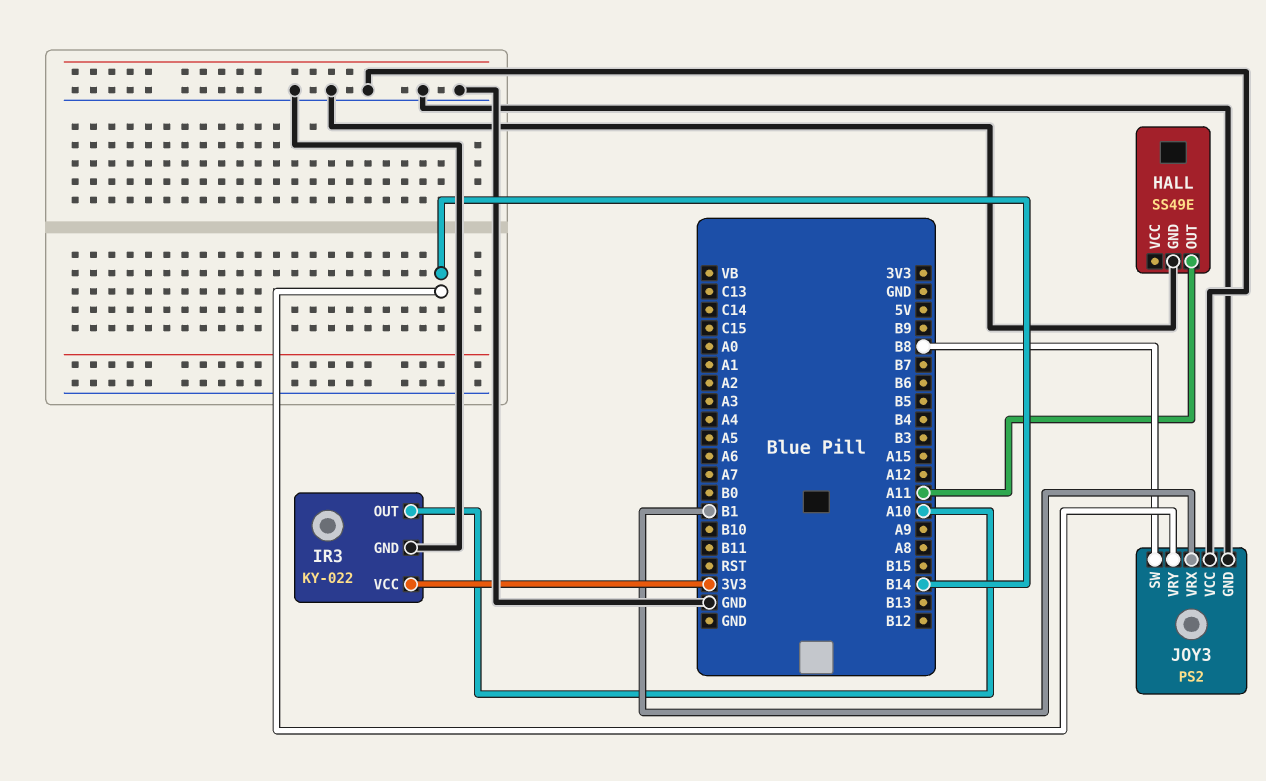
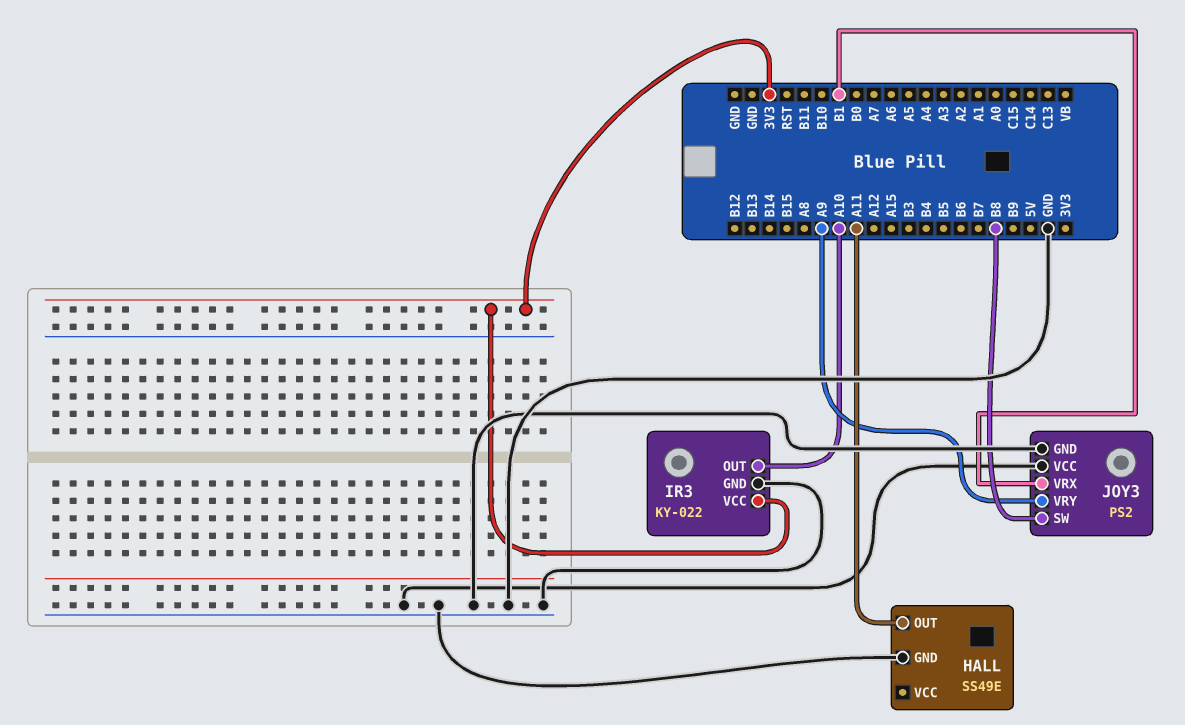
JOY3 pin VRY: B14 -> A9

